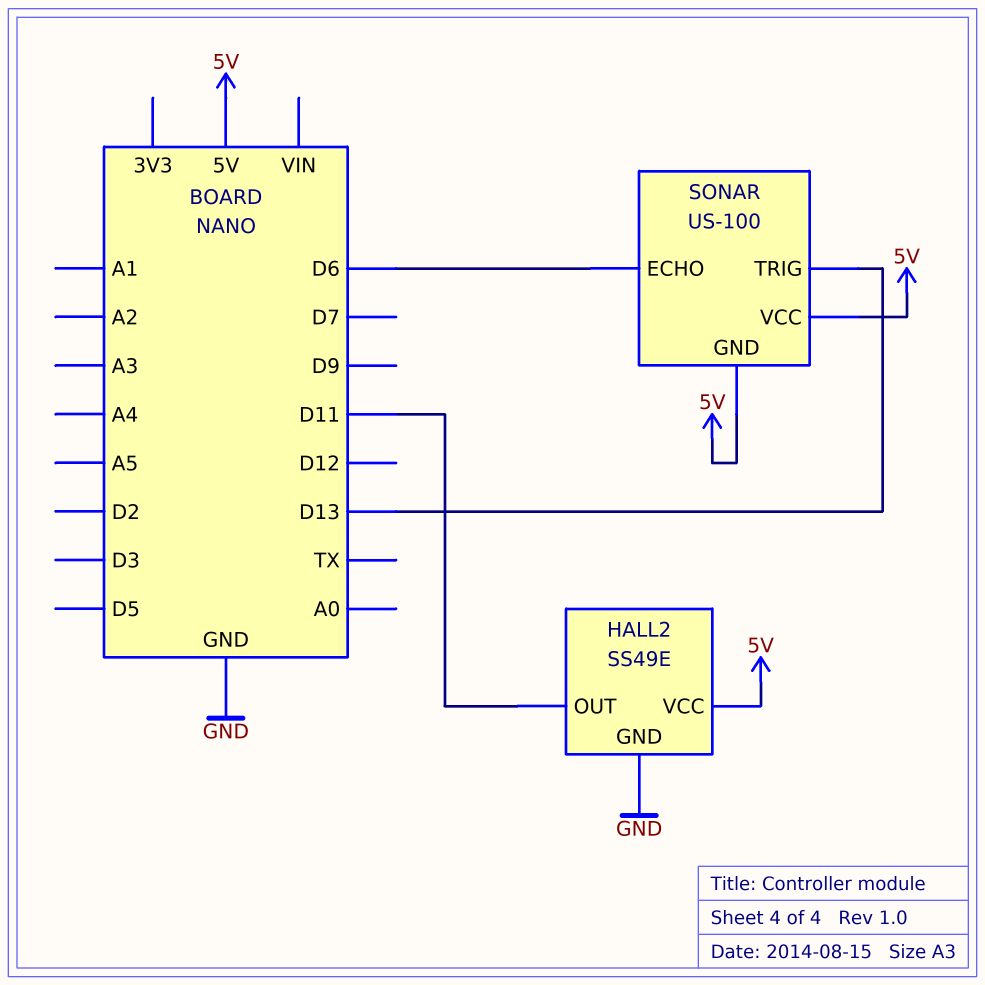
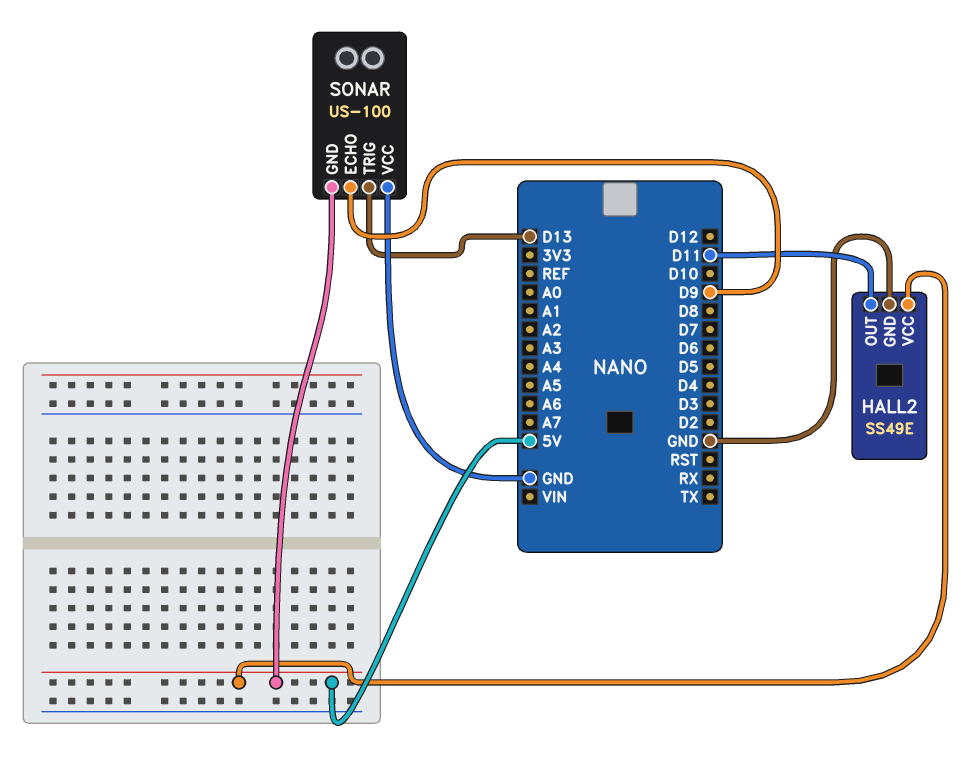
SONAR pin ECHO: D6 -> D9
SONAR pin VCC: 5V -> GND

